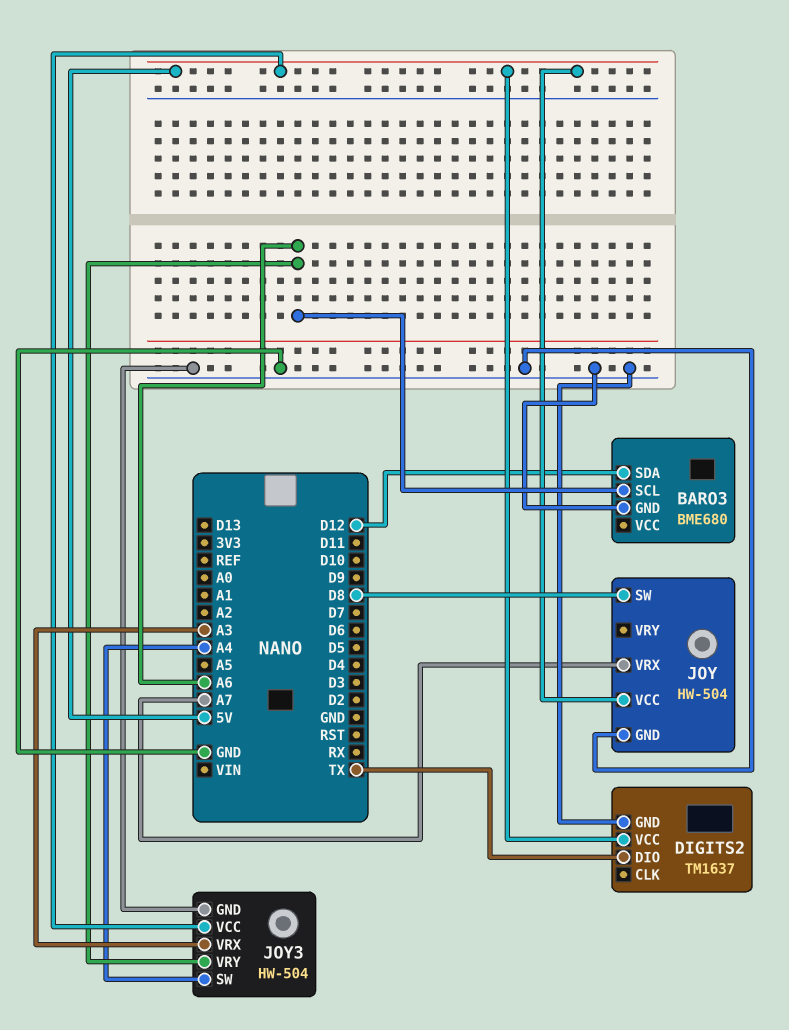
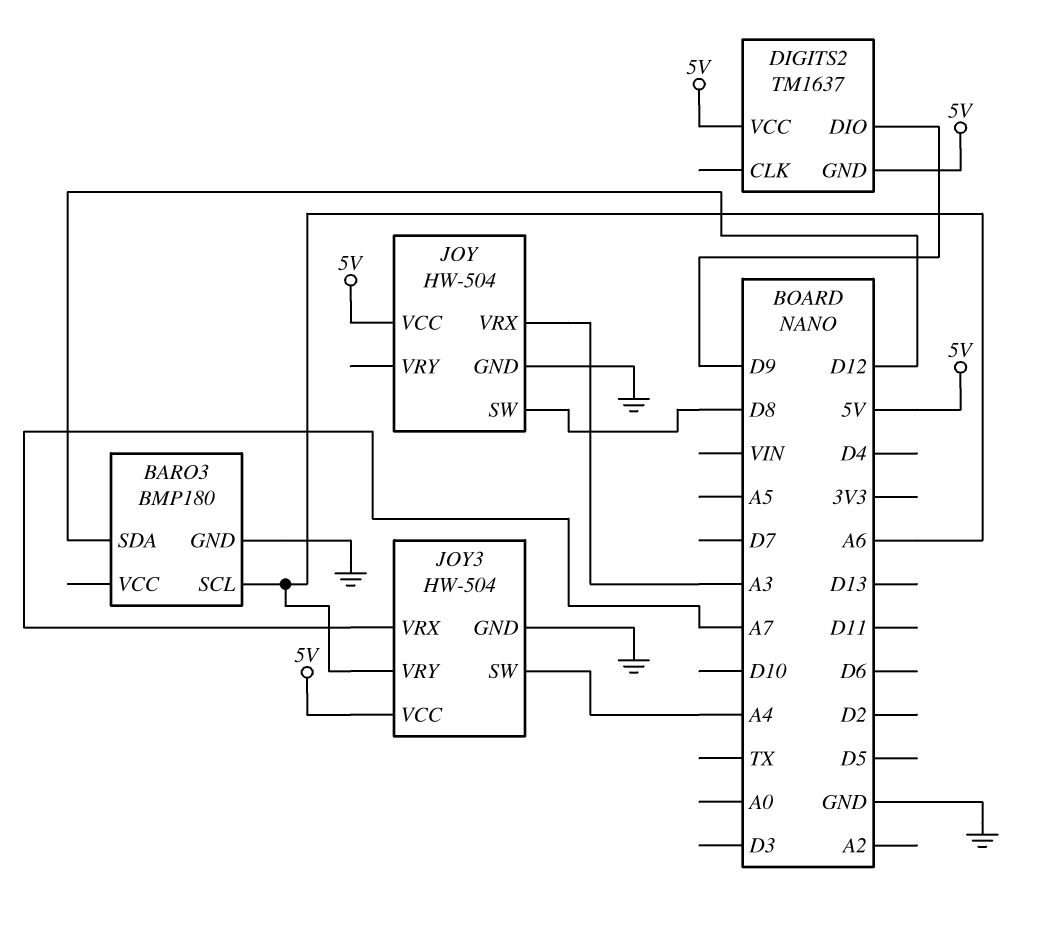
BARO3: BME680 -> BMP180
DIGITS2 pin DIO: TX -> D9
DIGITS2 pin GND: GND -> 5V
JOY pin VRX: A7 -> A3
JOY3 pin VRX: A3 -> A7

